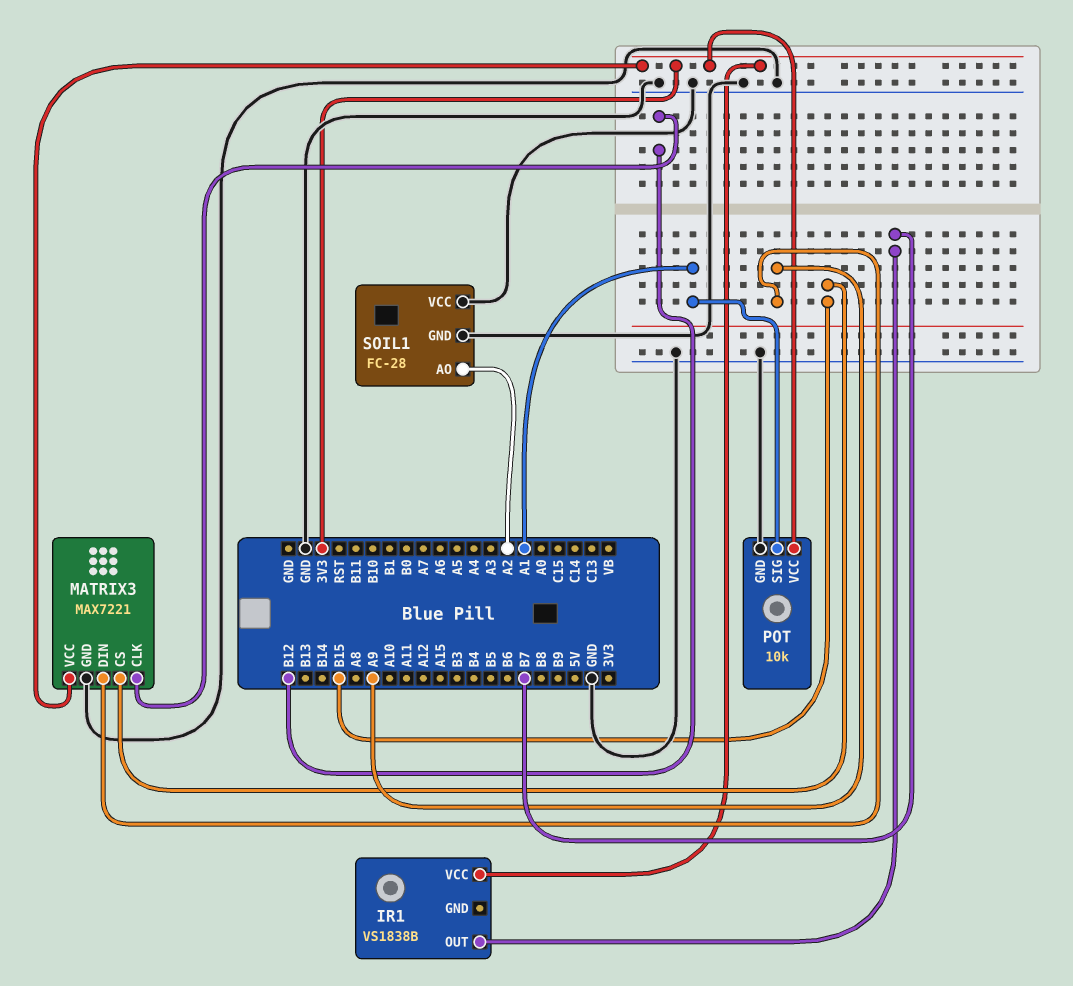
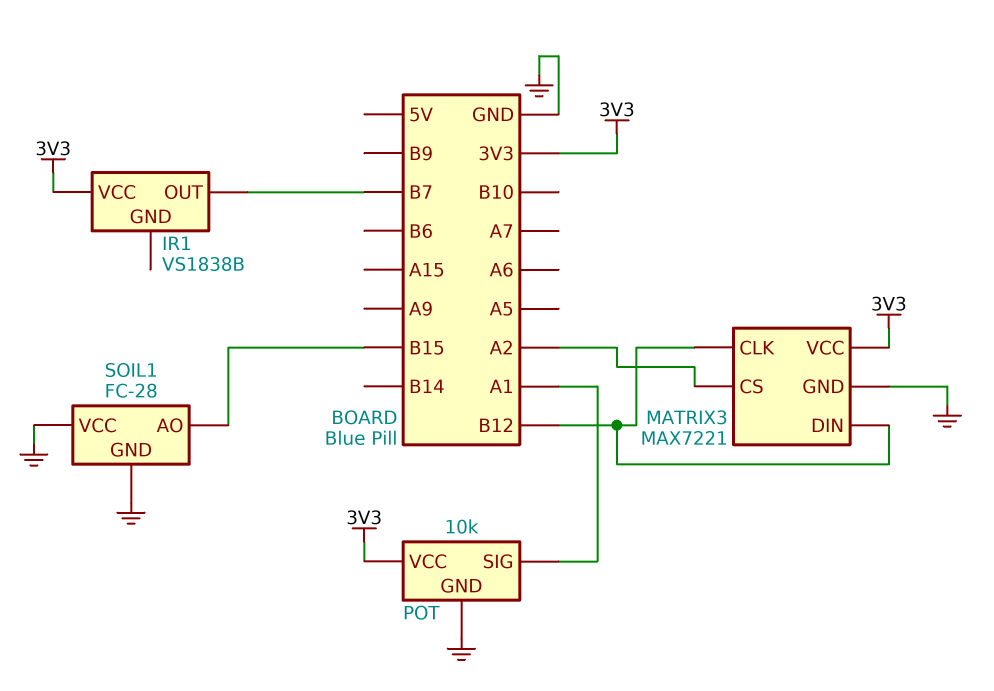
MATRIX3 pin CS: B15 -> A2
MATRIX3 pin DIN: A9 -> B12
SOIL1 pin AO: A2 -> B15

